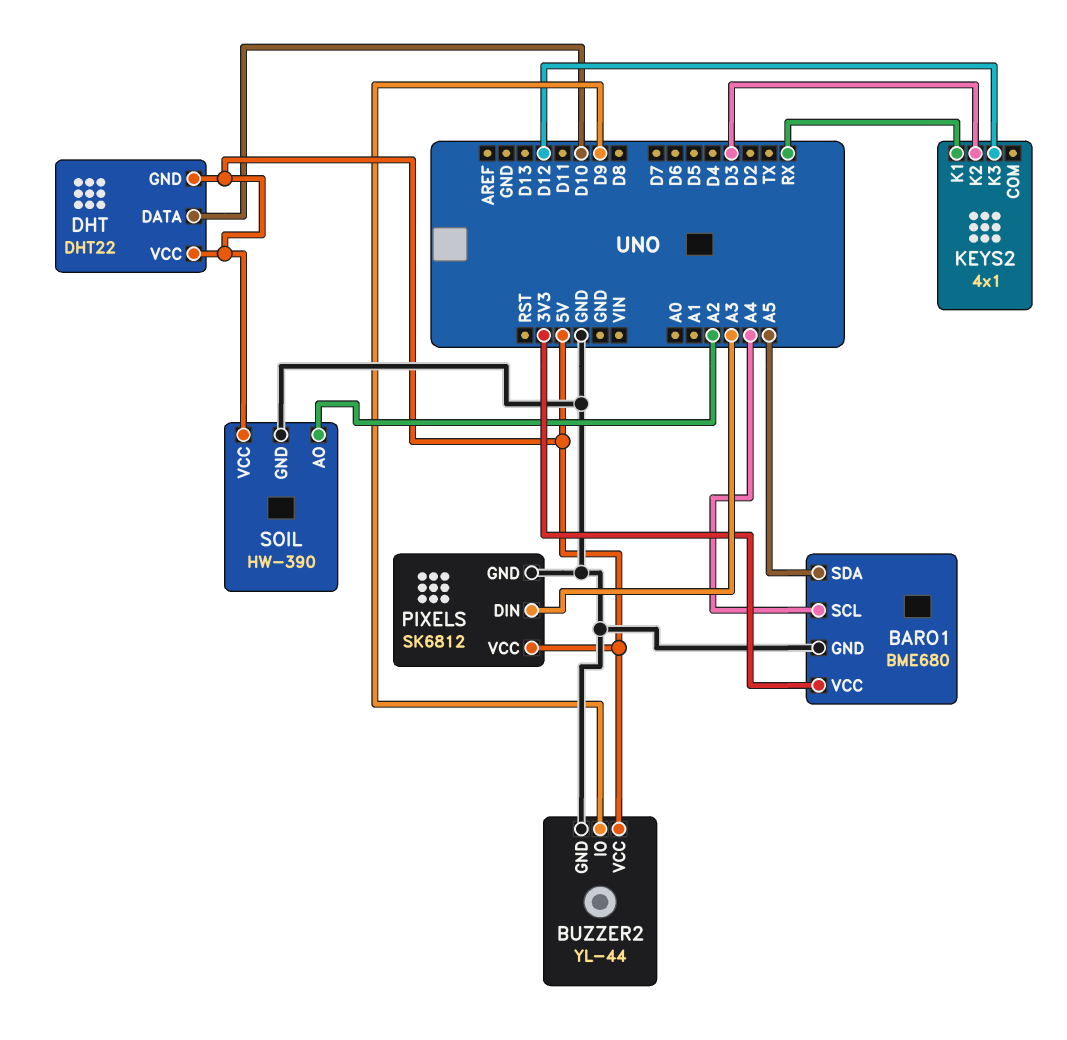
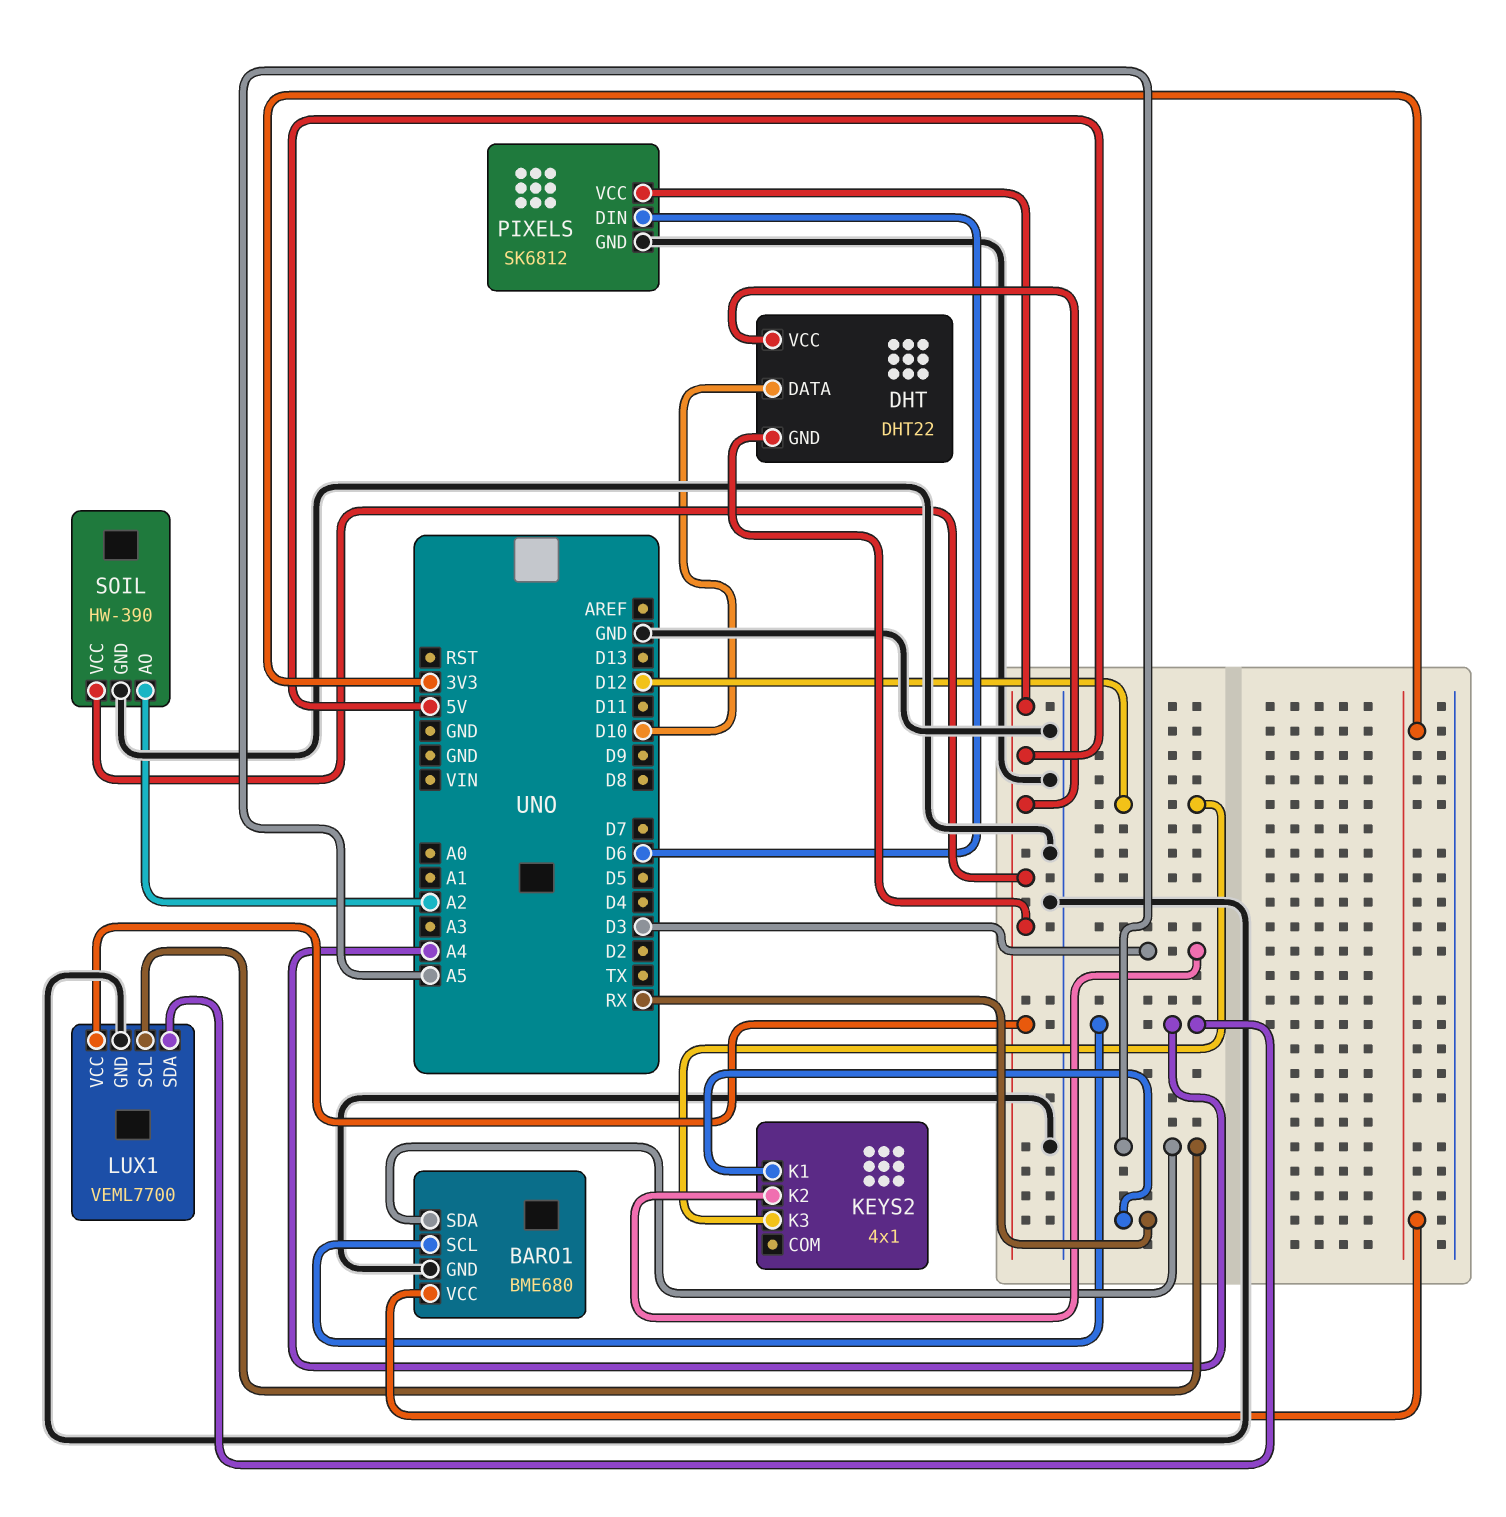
BUZZER2: YL-44 -> none
BUZZER2 pin GND: GND -> none
BUZZER2 pin IO: D9 -> none
BUZZER2 pin VCC: 5V -> none
LUX1: none -> VEML7700
LUX1 pin GND: none -> GND
LUX1 pin SCL: none -> A5
LUX1 pin SDA: none -> A4
LUX1 pin VCC: none -> 5V
PIXELS pin DIN: A3 -> D6

